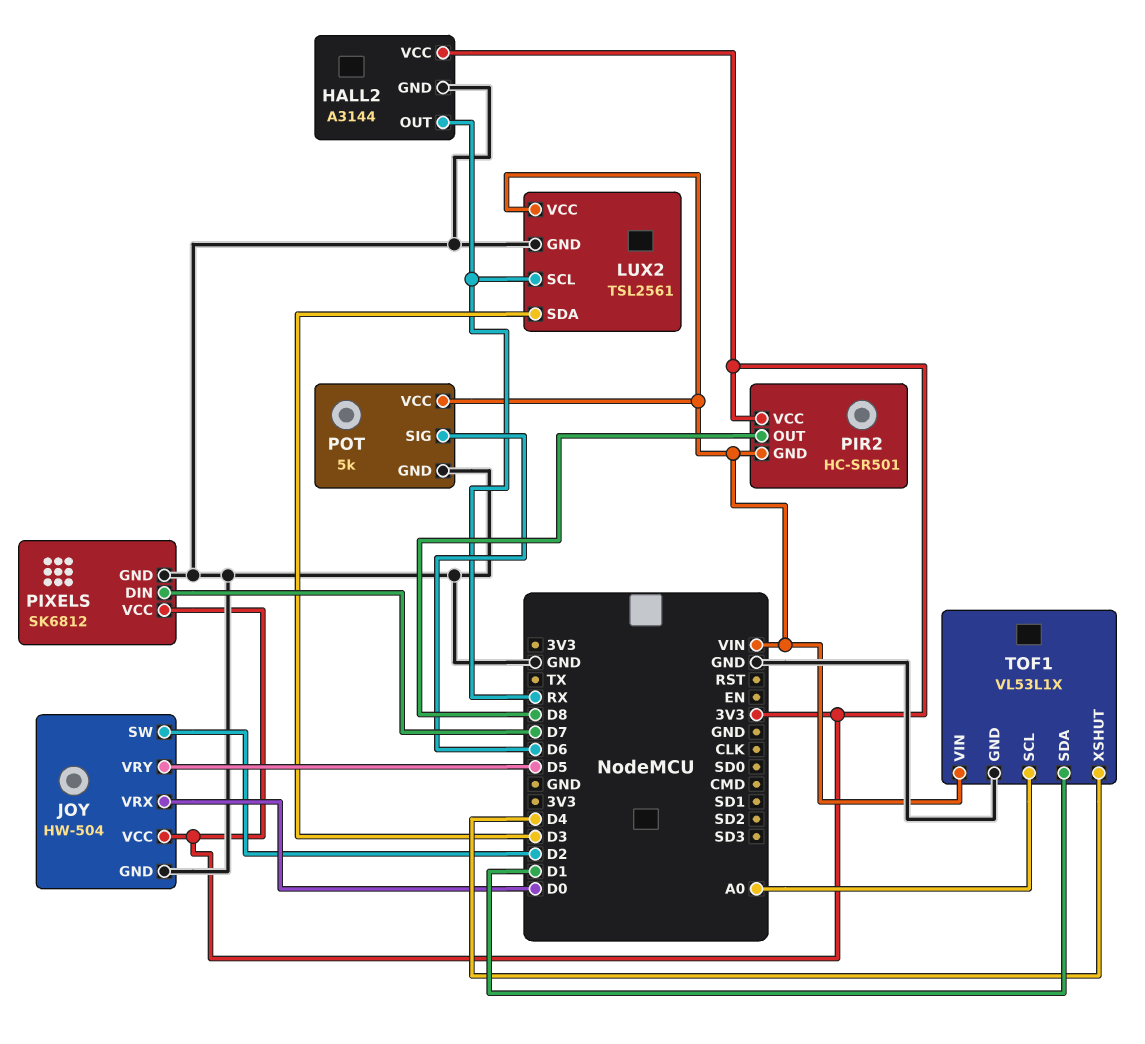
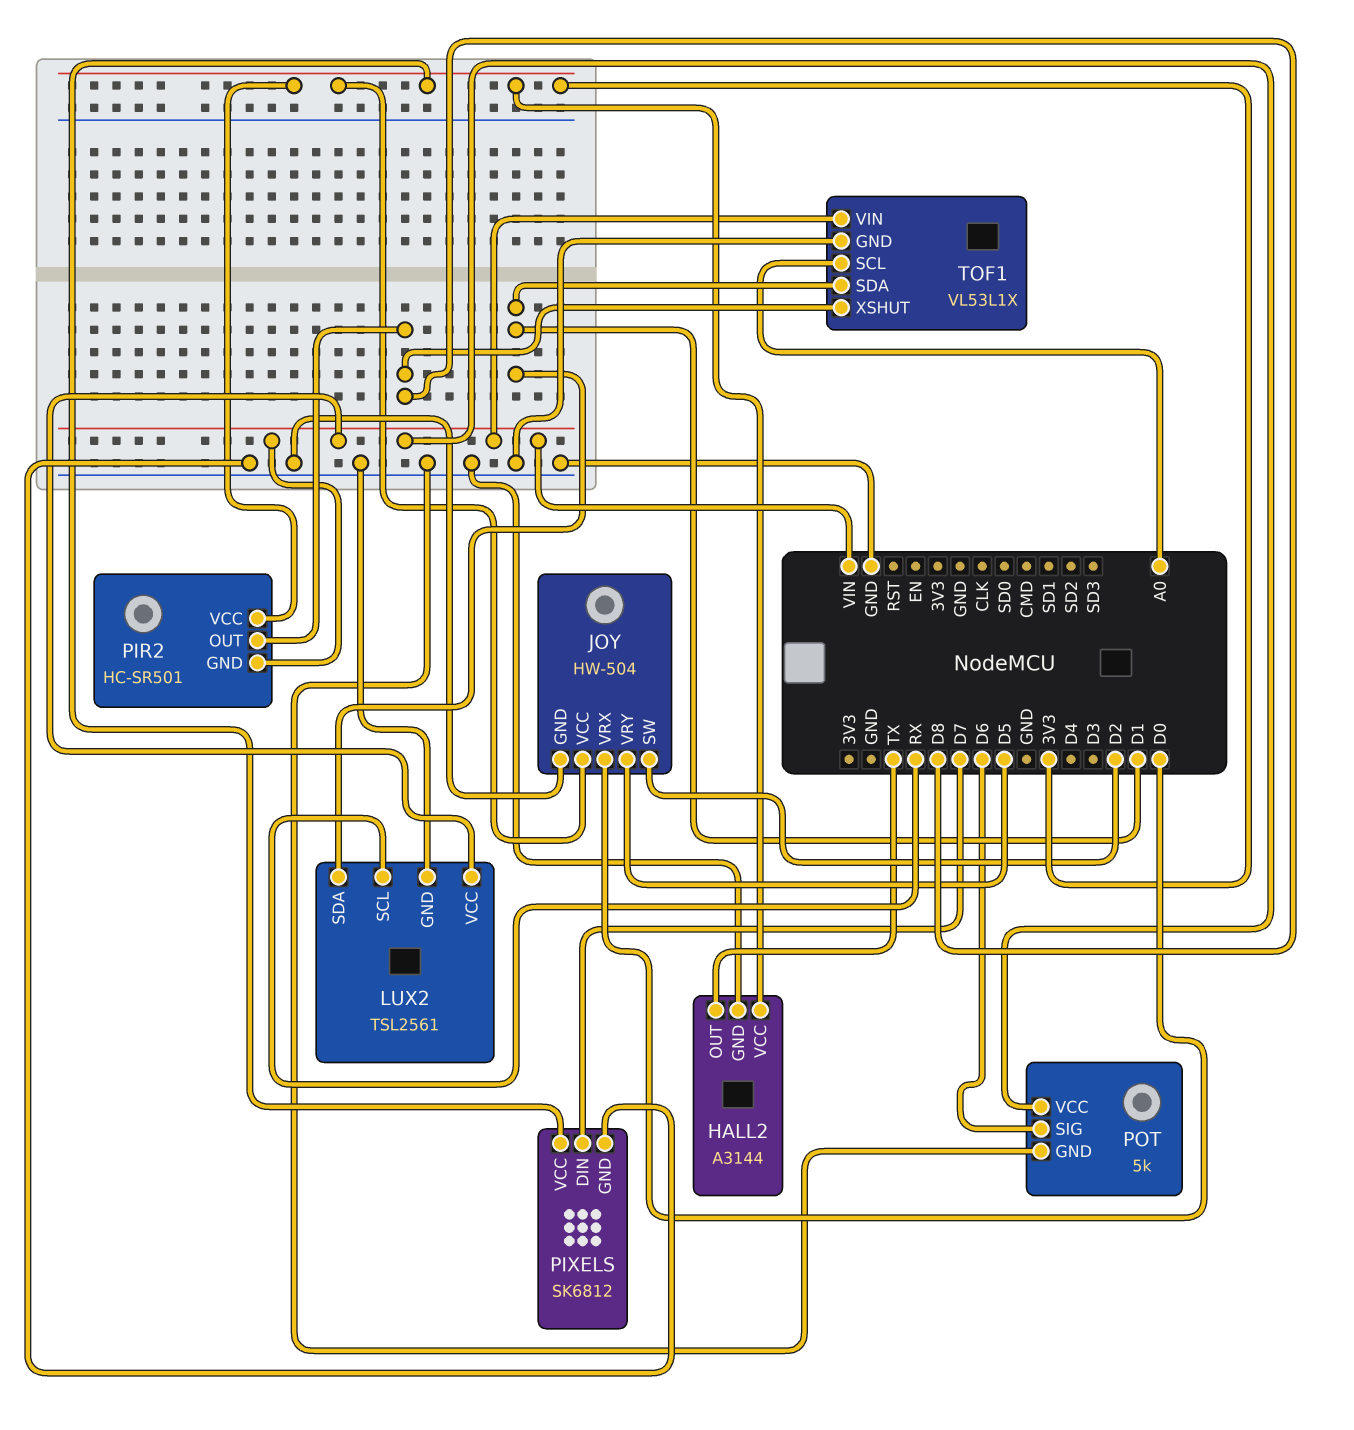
HALL2 pin OUT: RX -> TX
LUX2 pin SDA: D3 -> D1
TOF1 pin XSHUT: D4 -> D8

